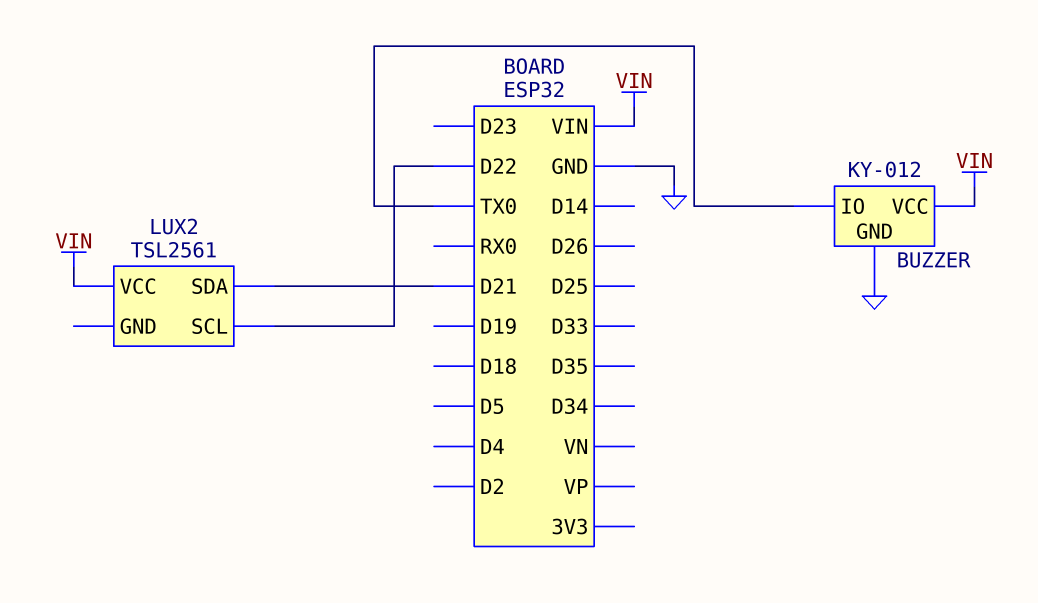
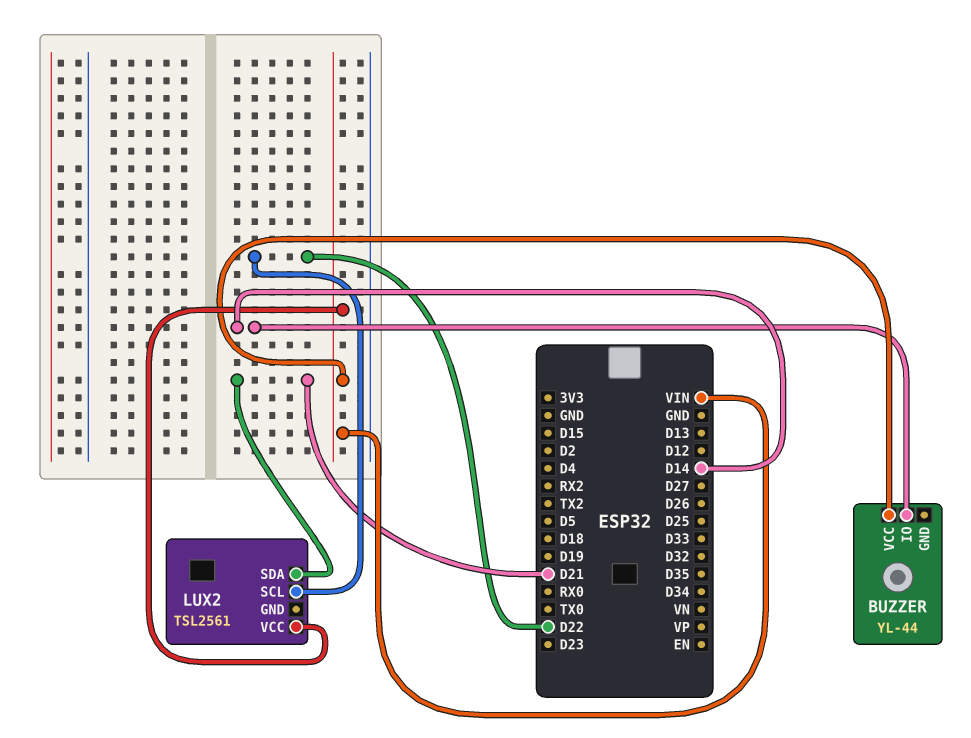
BUZZER: KY-012 -> YL-44
BUZZER pin GND: GND -> none
BUZZER pin IO: TX0 -> D14

